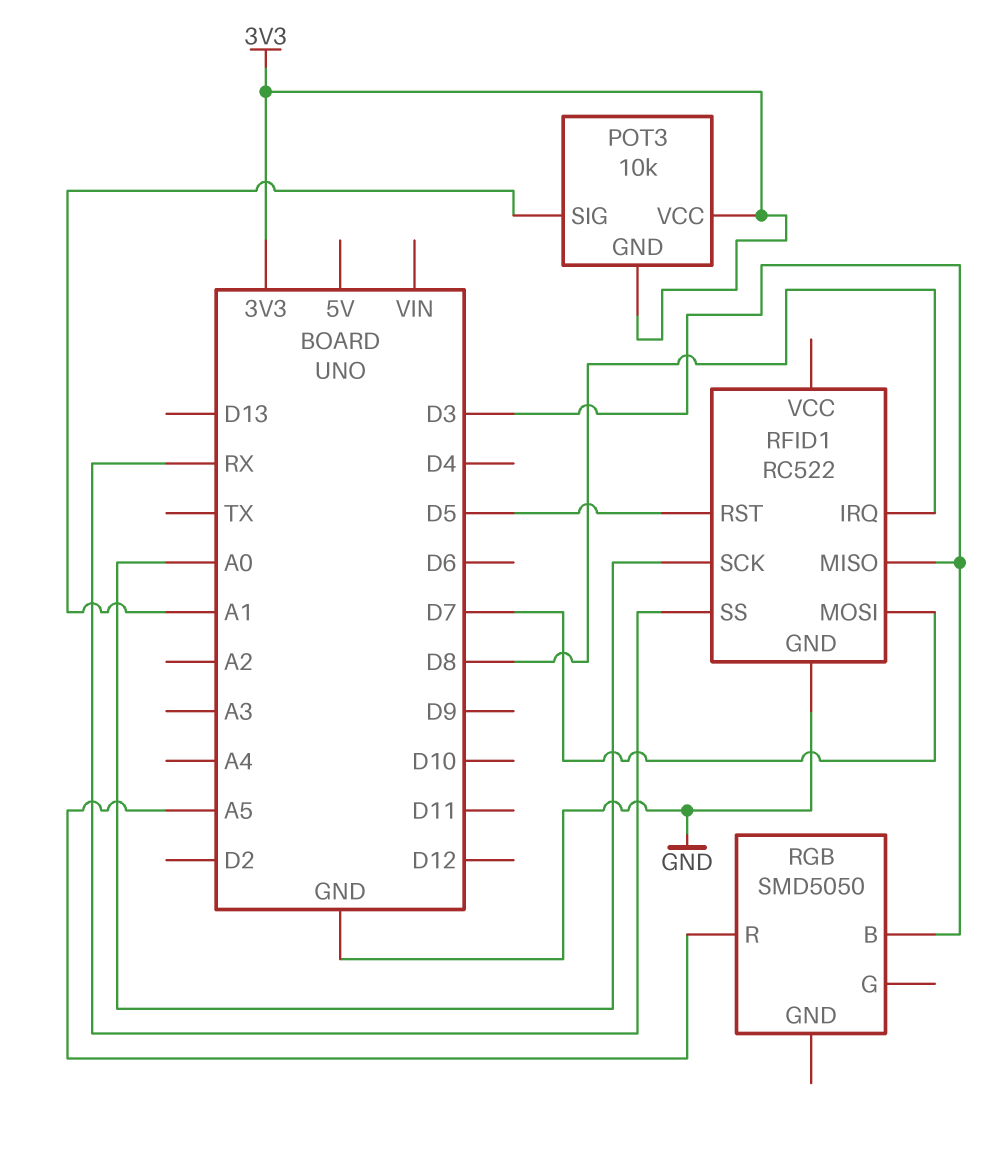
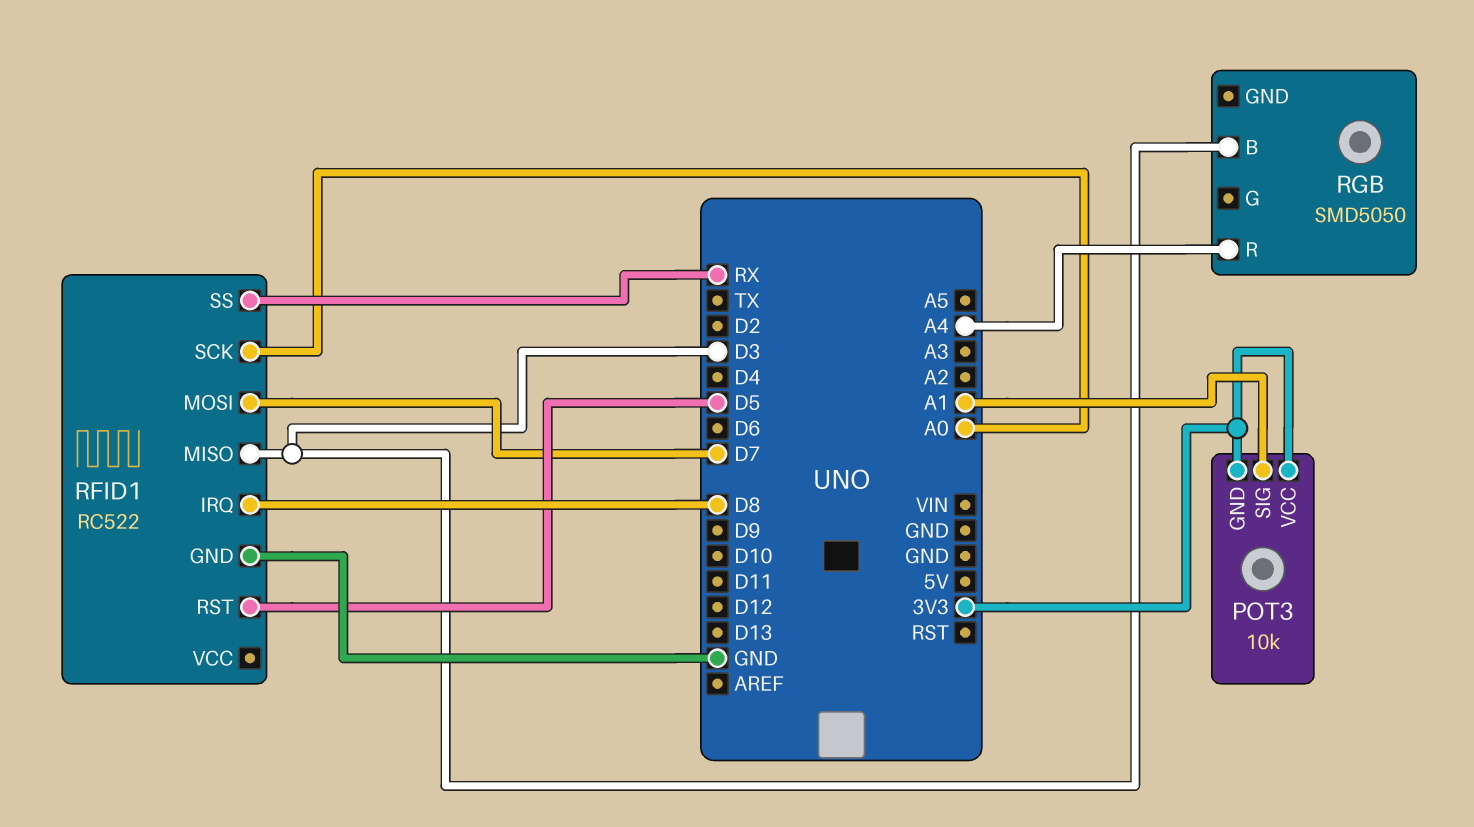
RGB pin R: A5 -> A4

